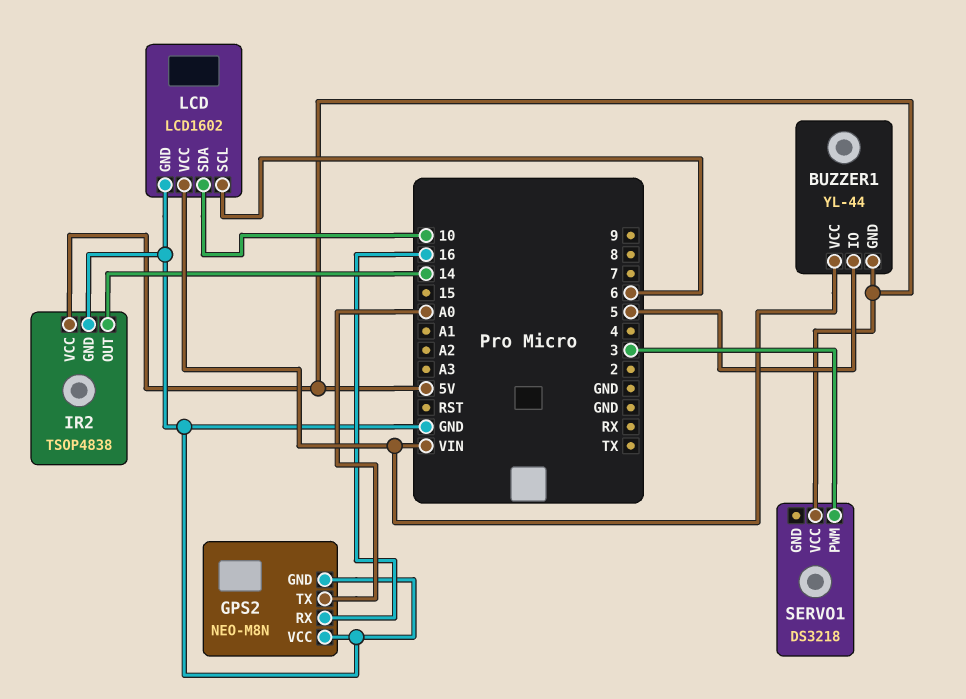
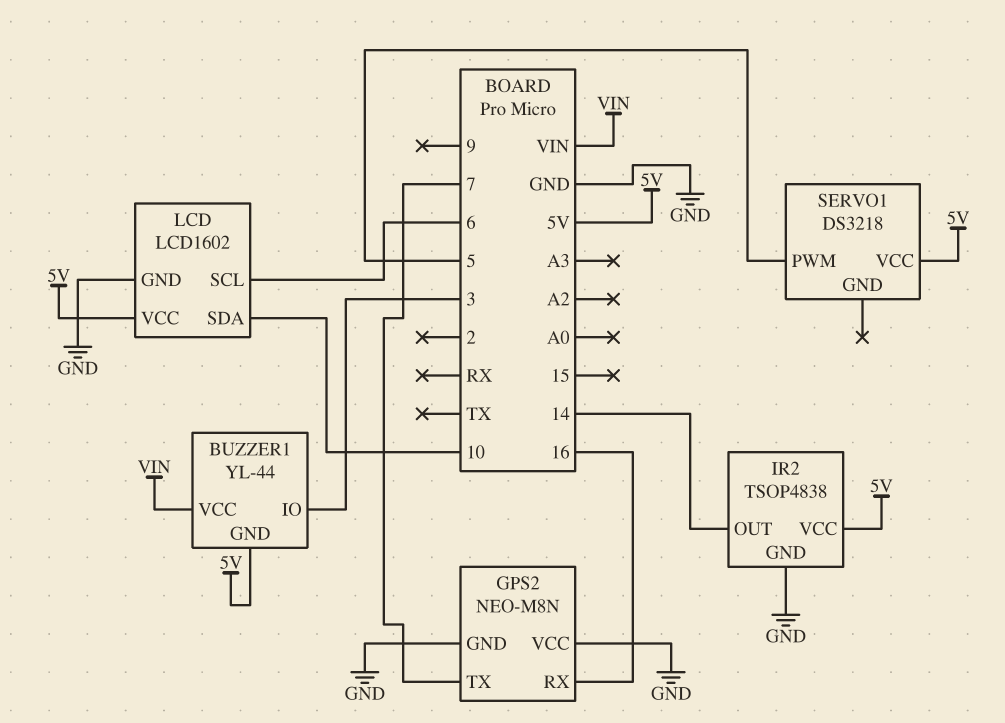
BUZZER1 pin IO: 5 -> 3
GPS2 pin TX: A0 -> 7
LCD pin VCC: VIN -> 5V
SERVO1 pin PWM: 3 -> 5

